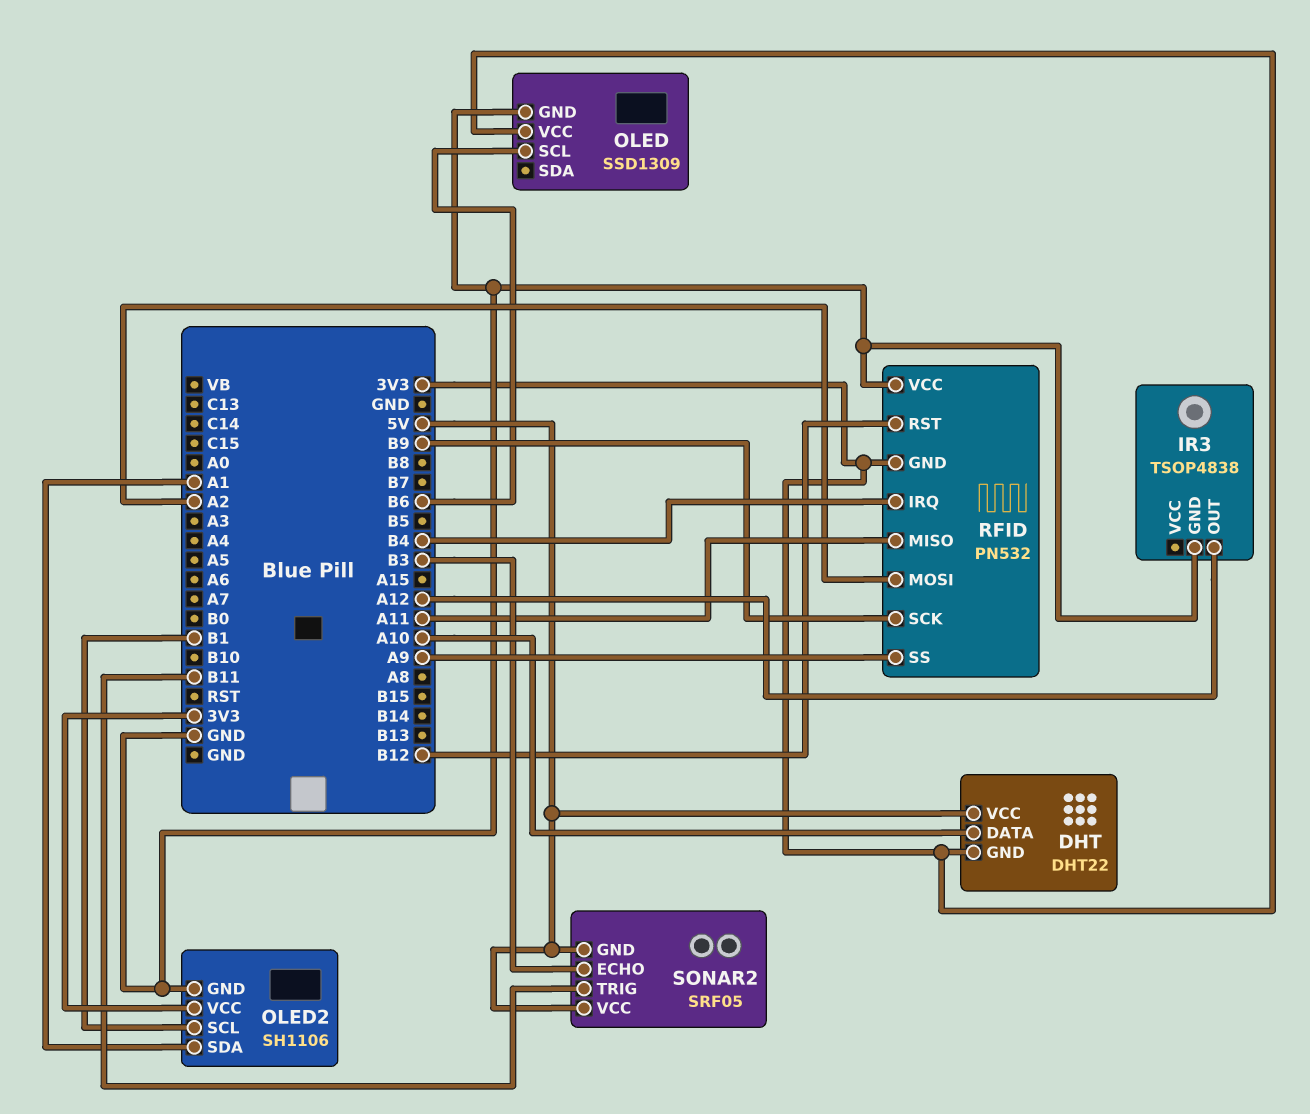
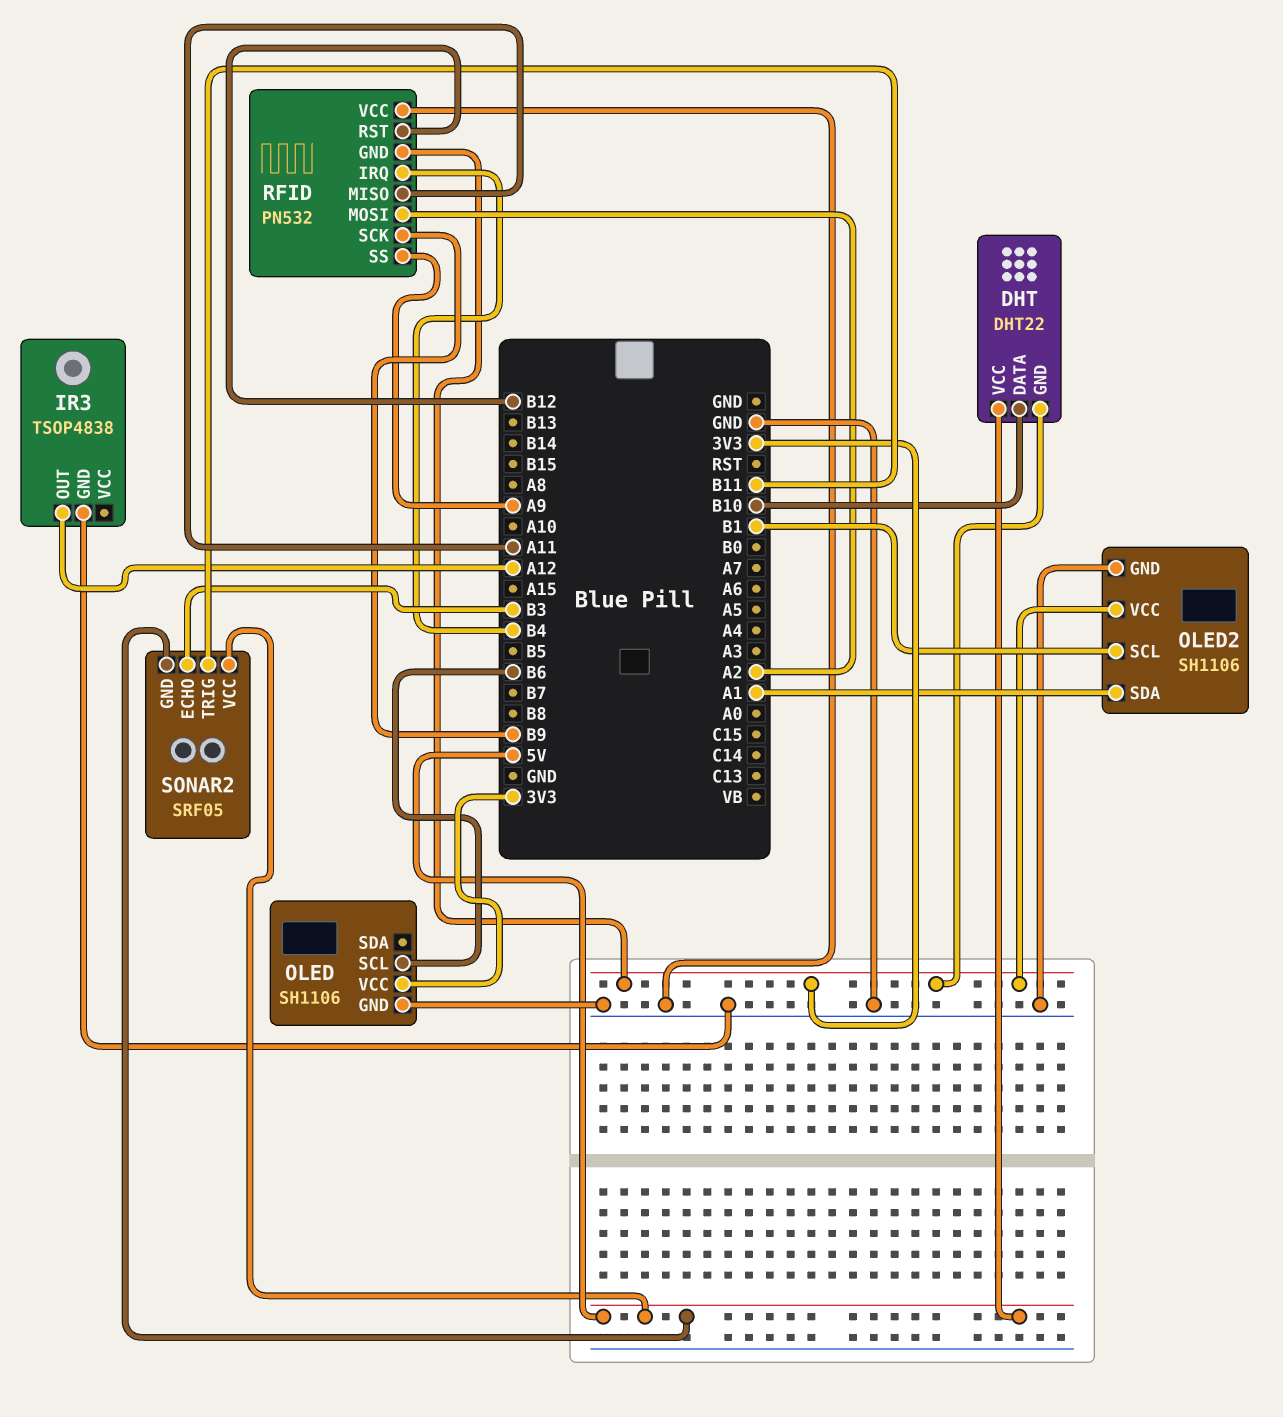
DHT pin DATA: A10 -> B10
OLED: SSD1309 -> SH1106

